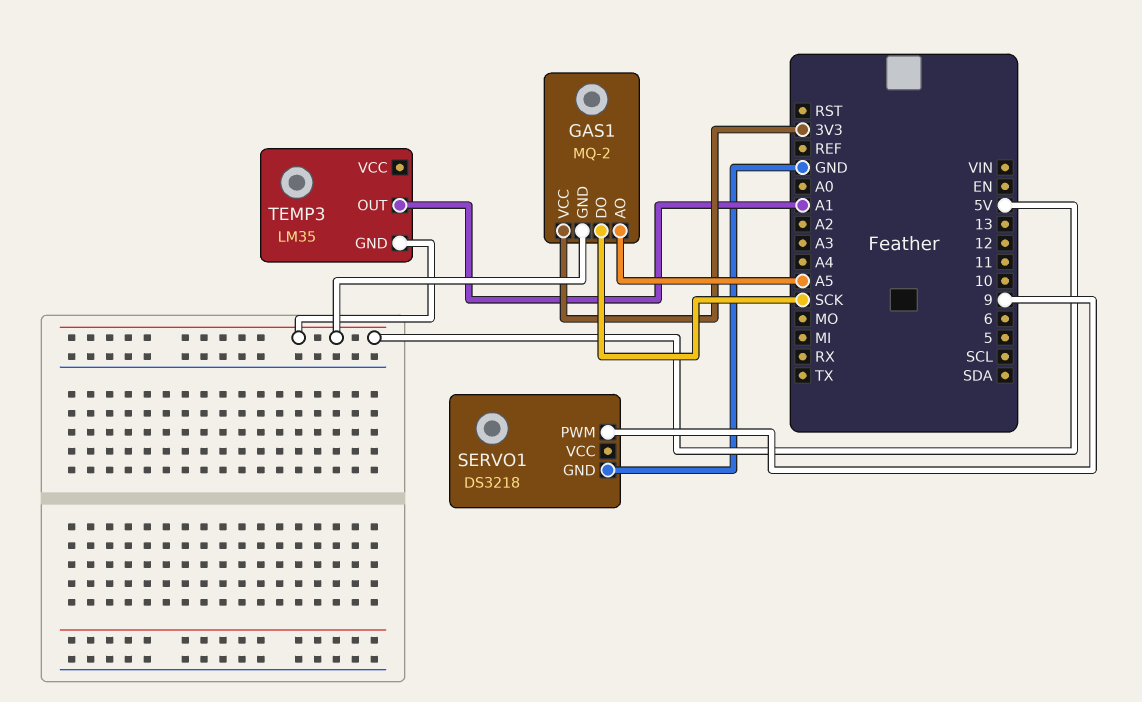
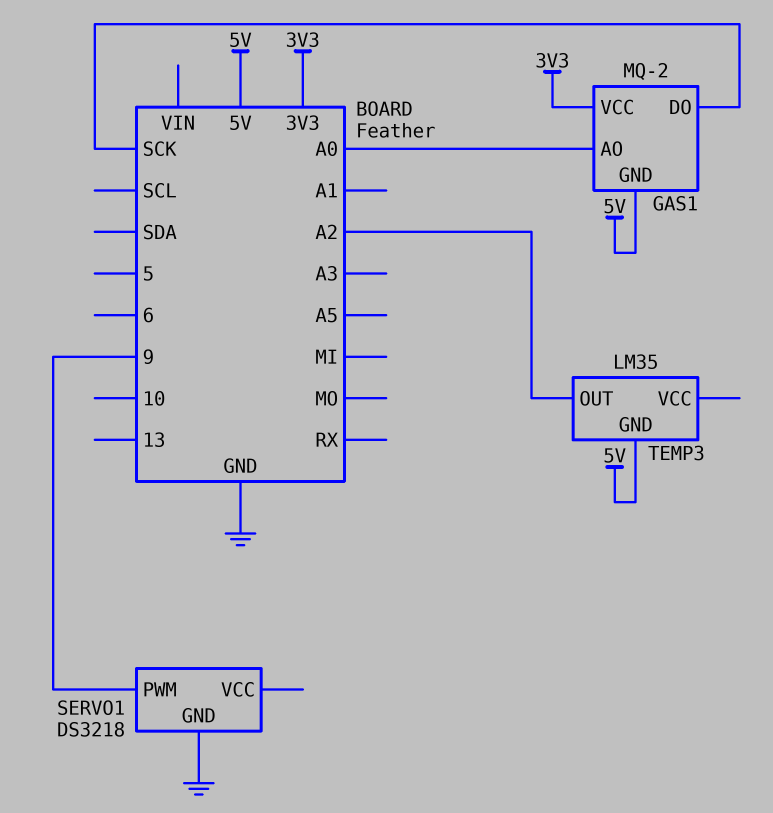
GAS1 pin AO: A5 -> A0
TEMP3 pin OUT: A1 -> A2

